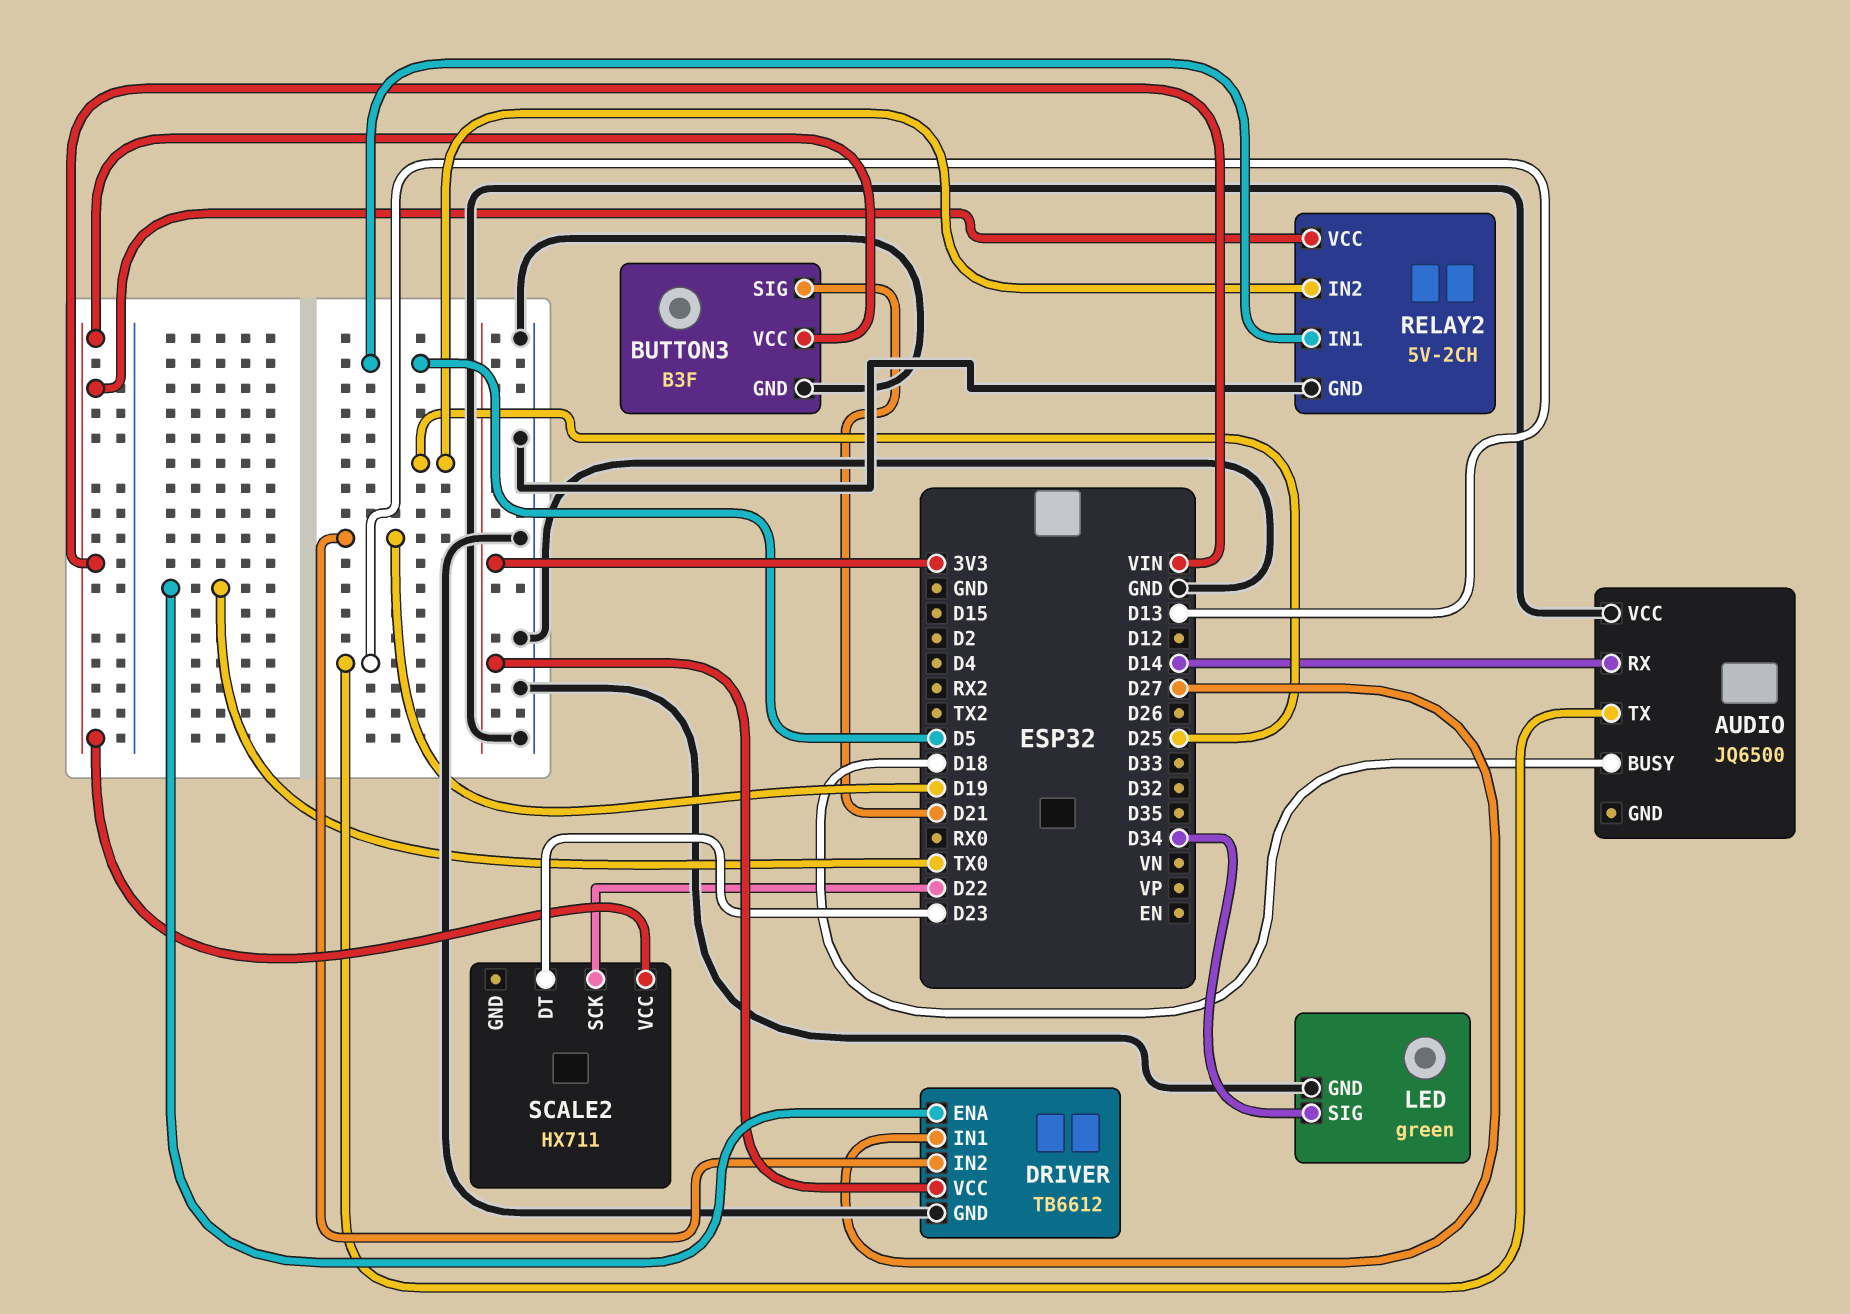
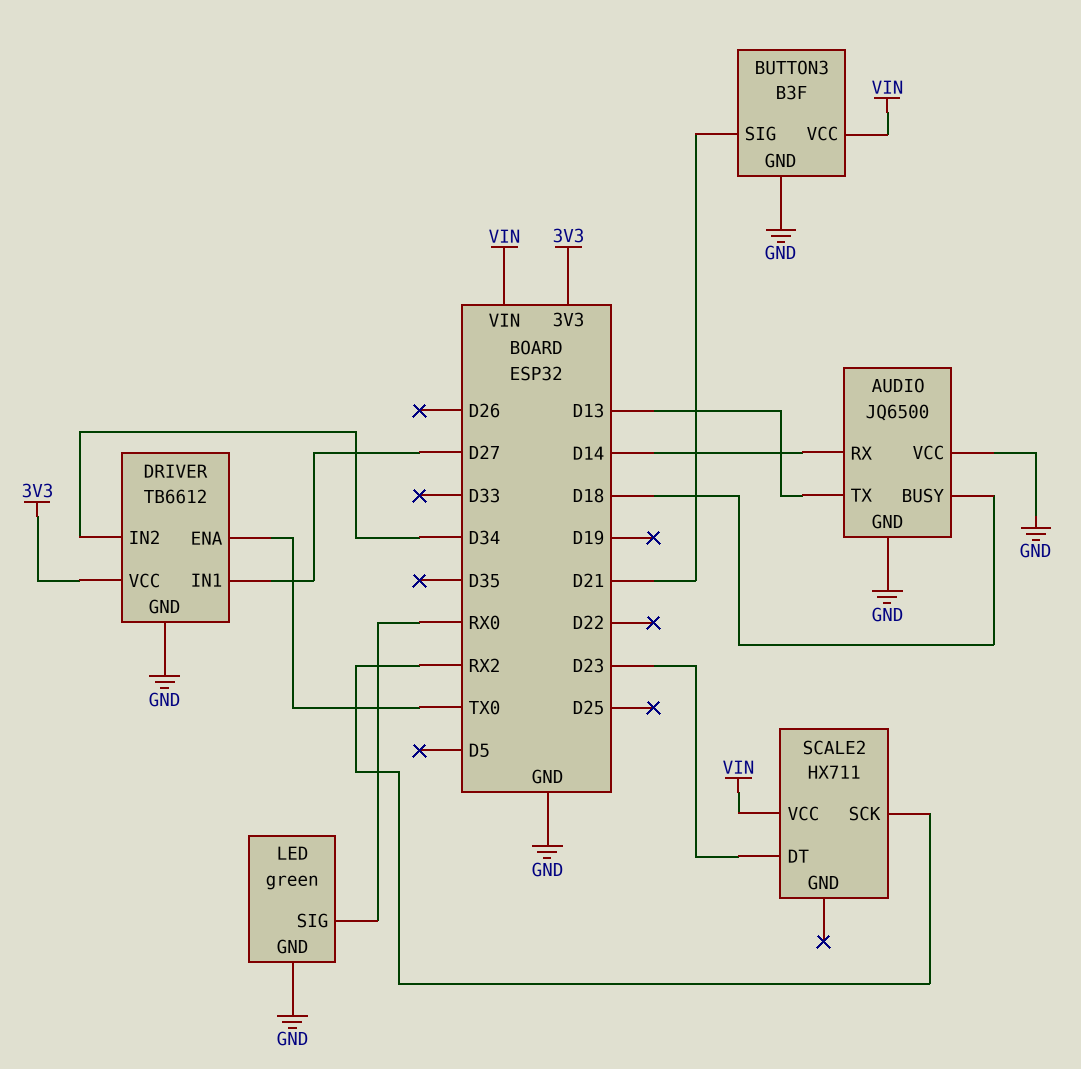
AUDIO pin GND: none -> GND
DRIVER pin IN2: D19 -> D34
LED pin SIG: D34 -> RX0
RELAY2: 5V-2CH -> none
RELAY2 pin GND: GND -> none
RELAY2 pin IN1: D5 -> none
RELAY2 pin IN2: D25 -> none
RELAY2 pin VCC: VIN -> none
SCALE2 pin SCK: D22 -> RX2

